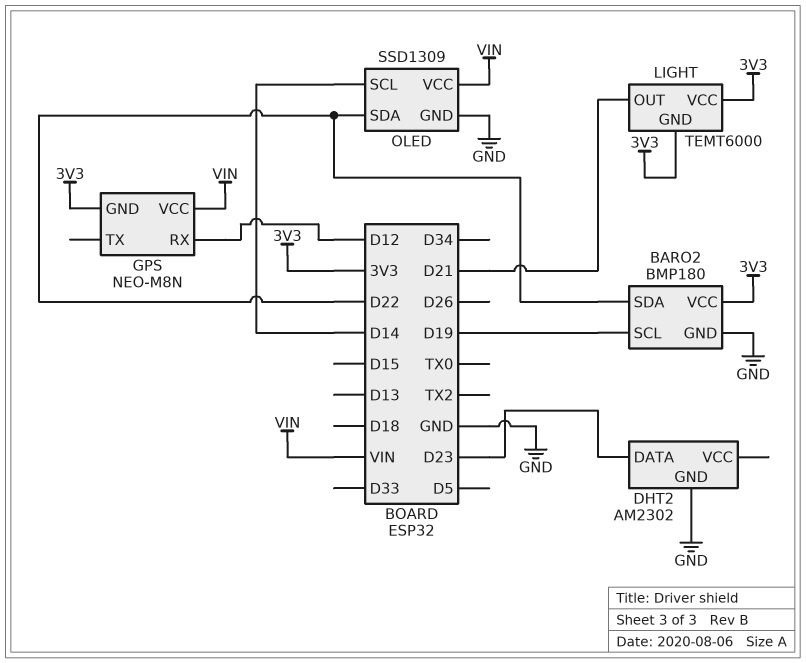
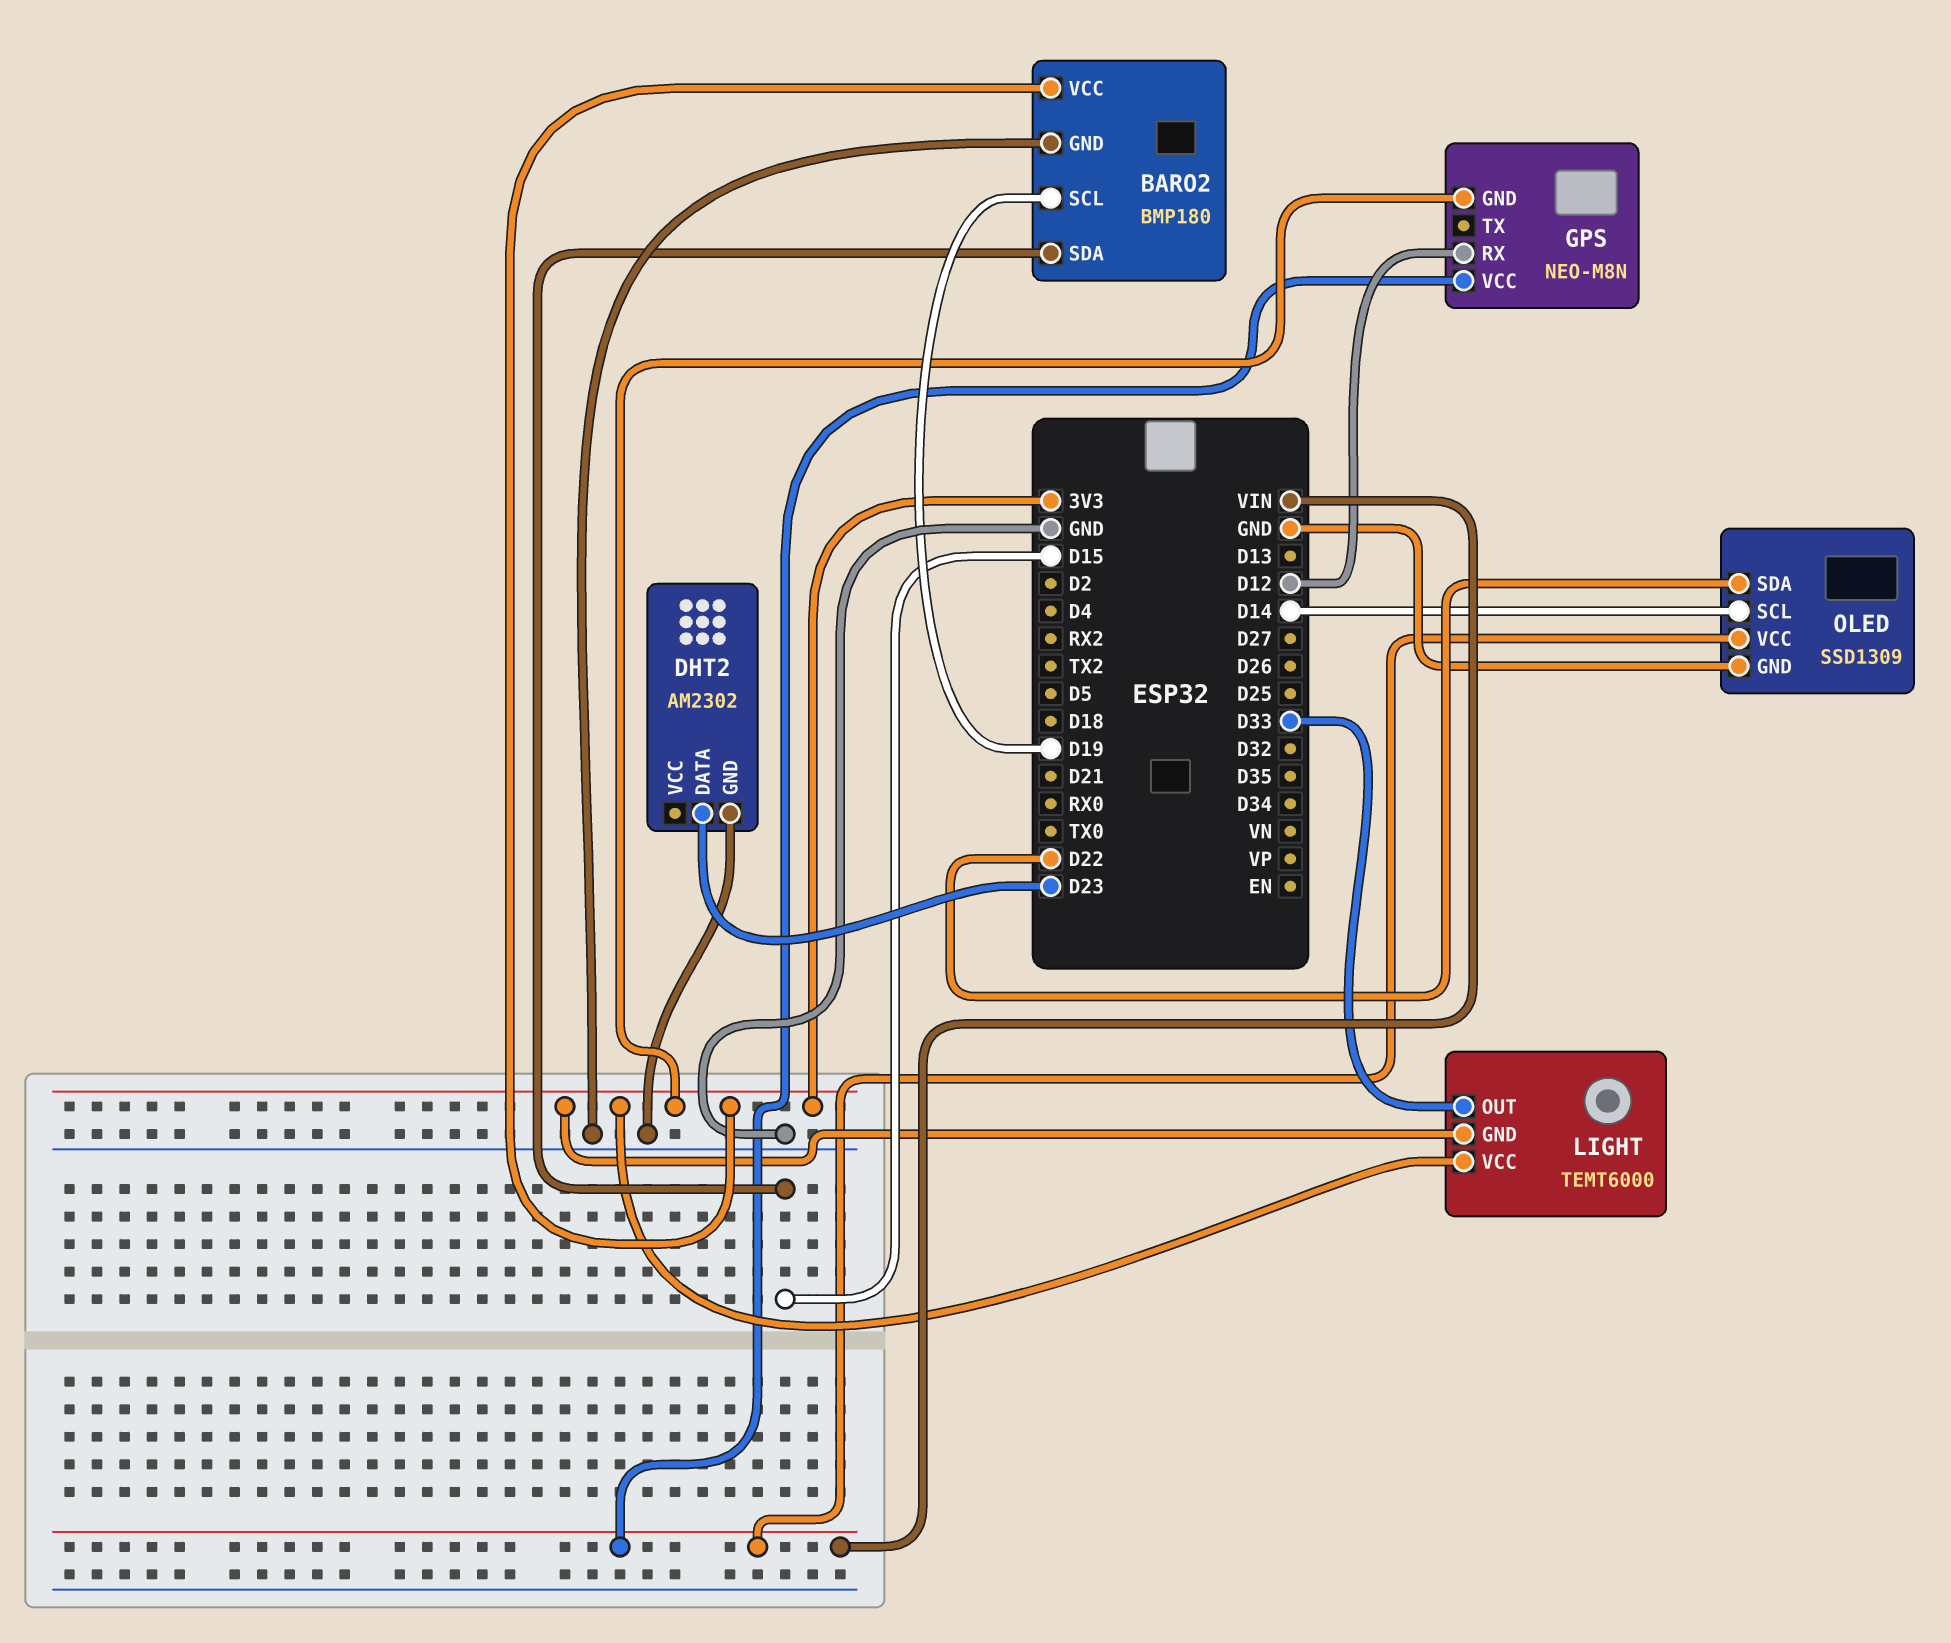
BARO2 pin SDA: D22 -> D15
LIGHT pin OUT: D21 -> D33

